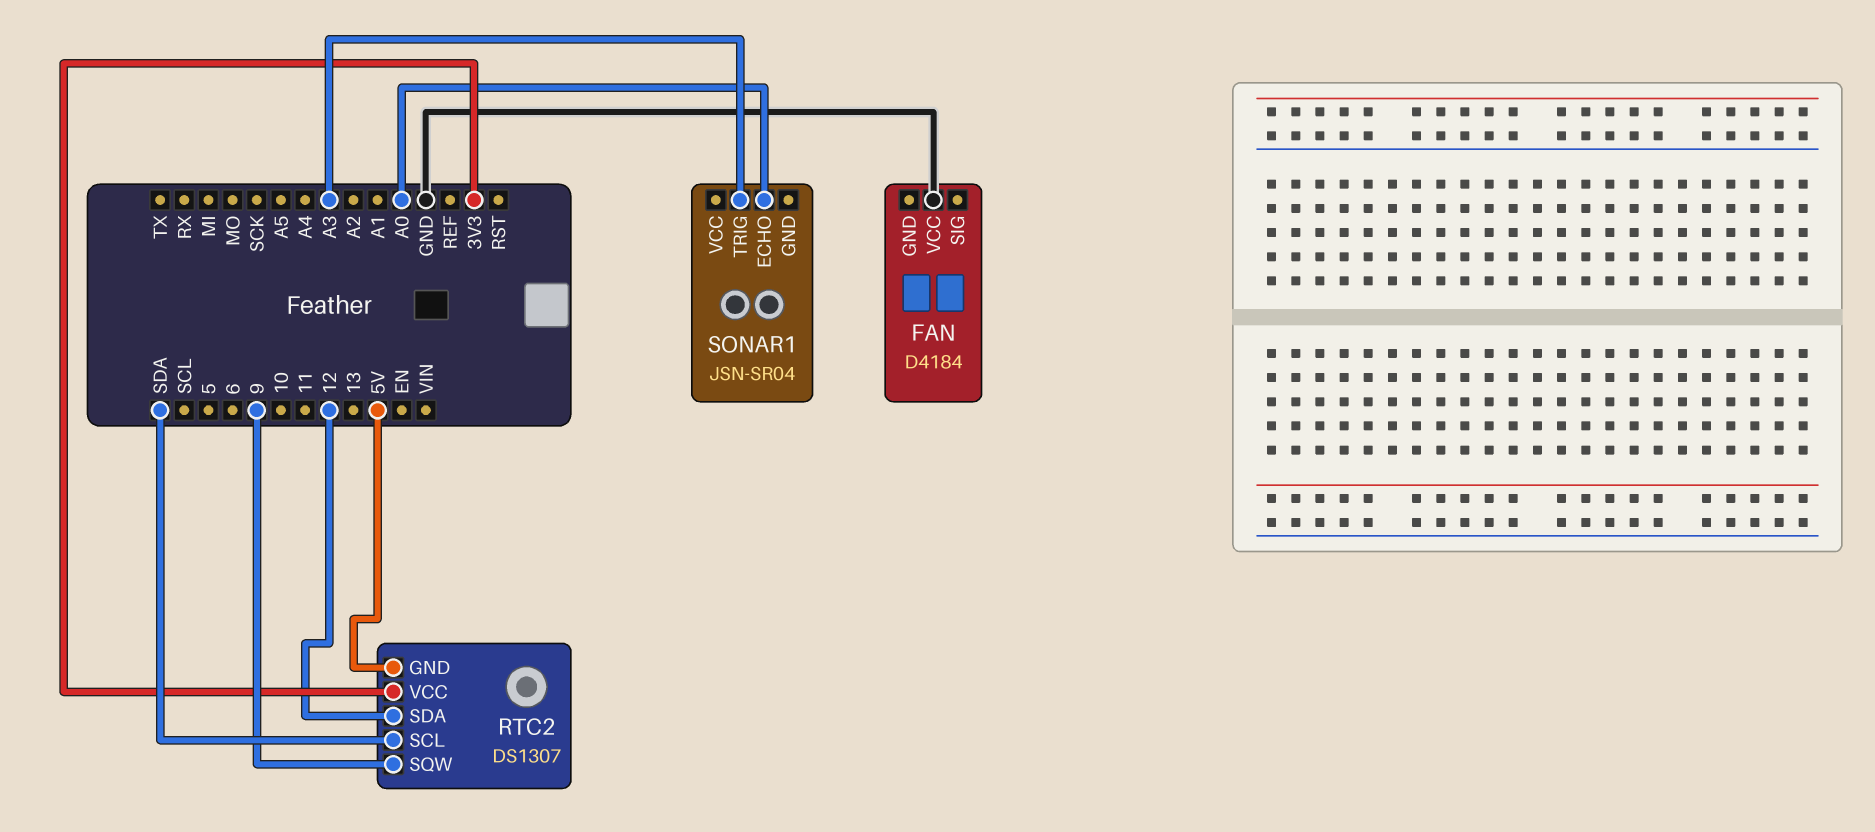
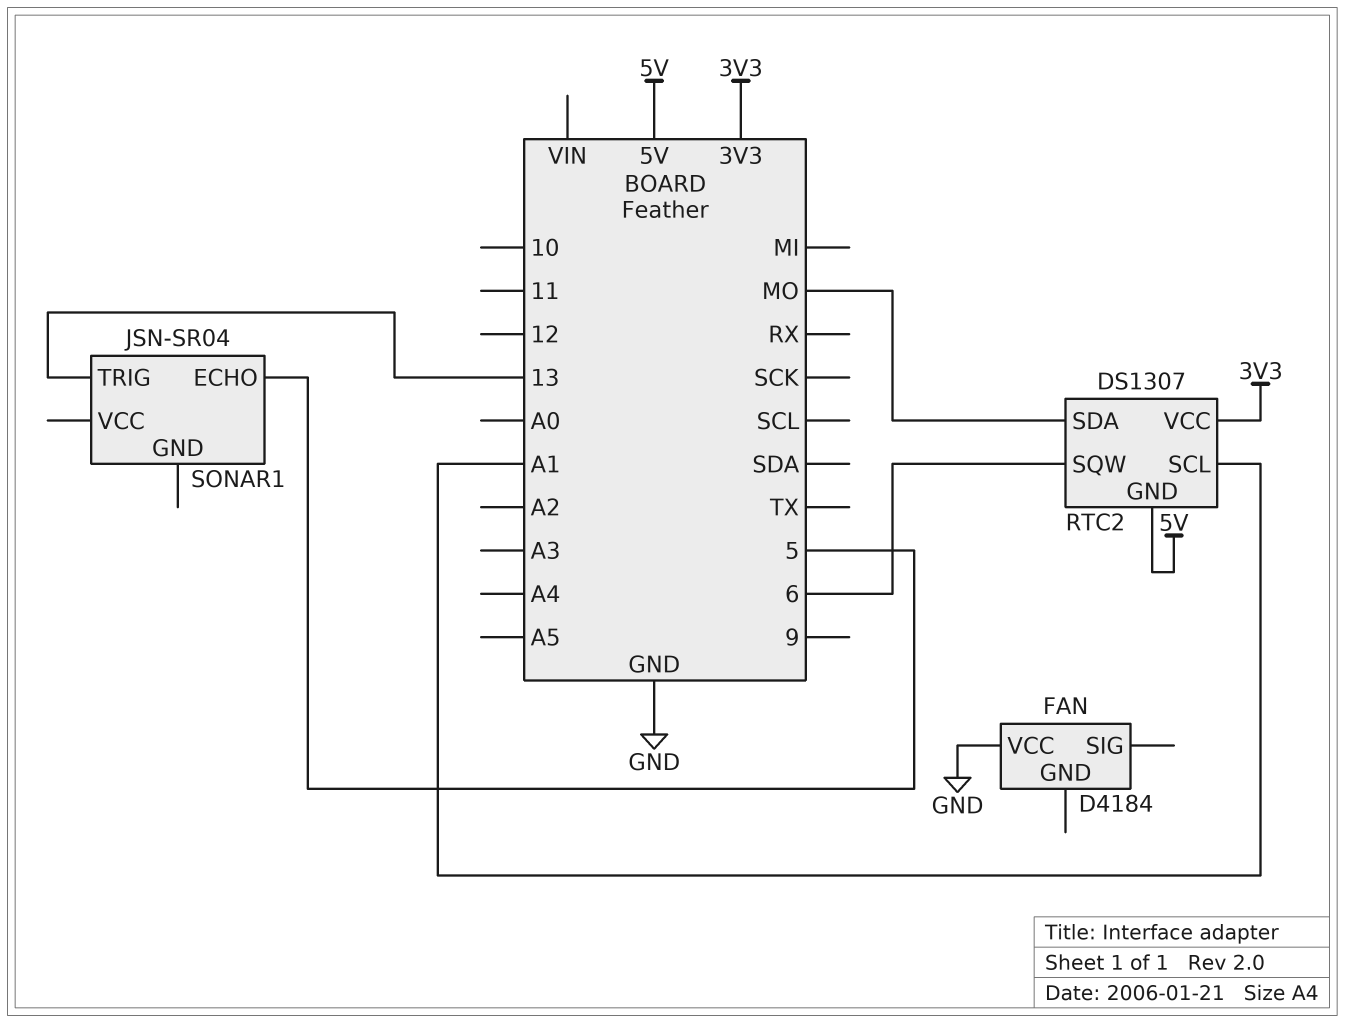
RTC2 pin SCL: SDA -> A1
RTC2 pin SDA: 12 -> MO
RTC2 pin SQW: 9 -> 6
SONAR1 pin ECHO: A0 -> 5
SONAR1 pin TRIG: A3 -> 13

